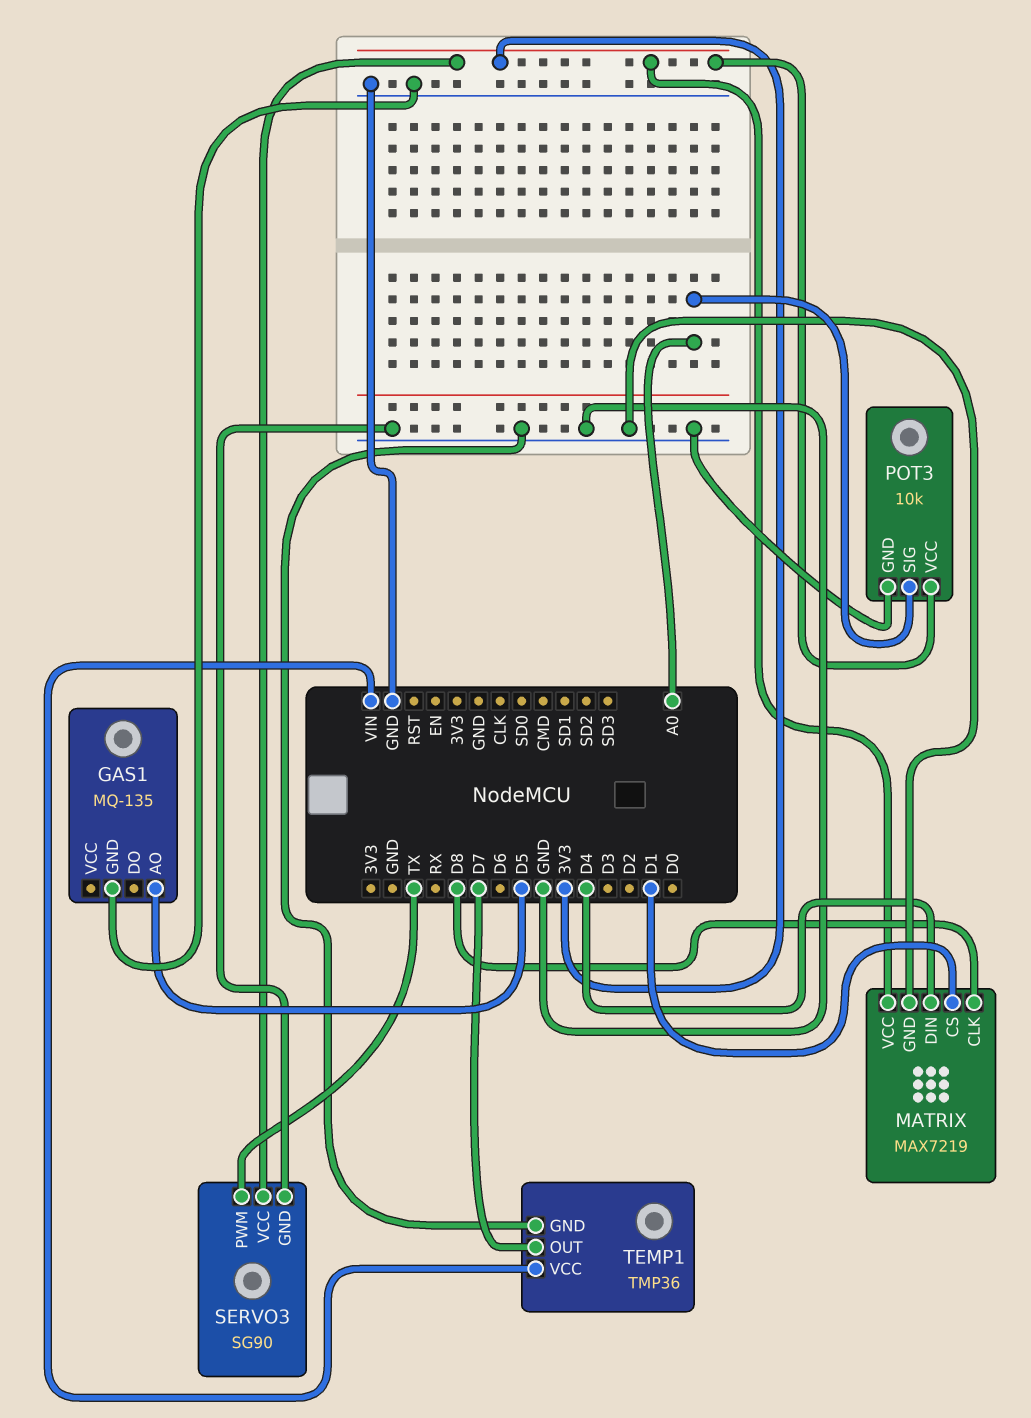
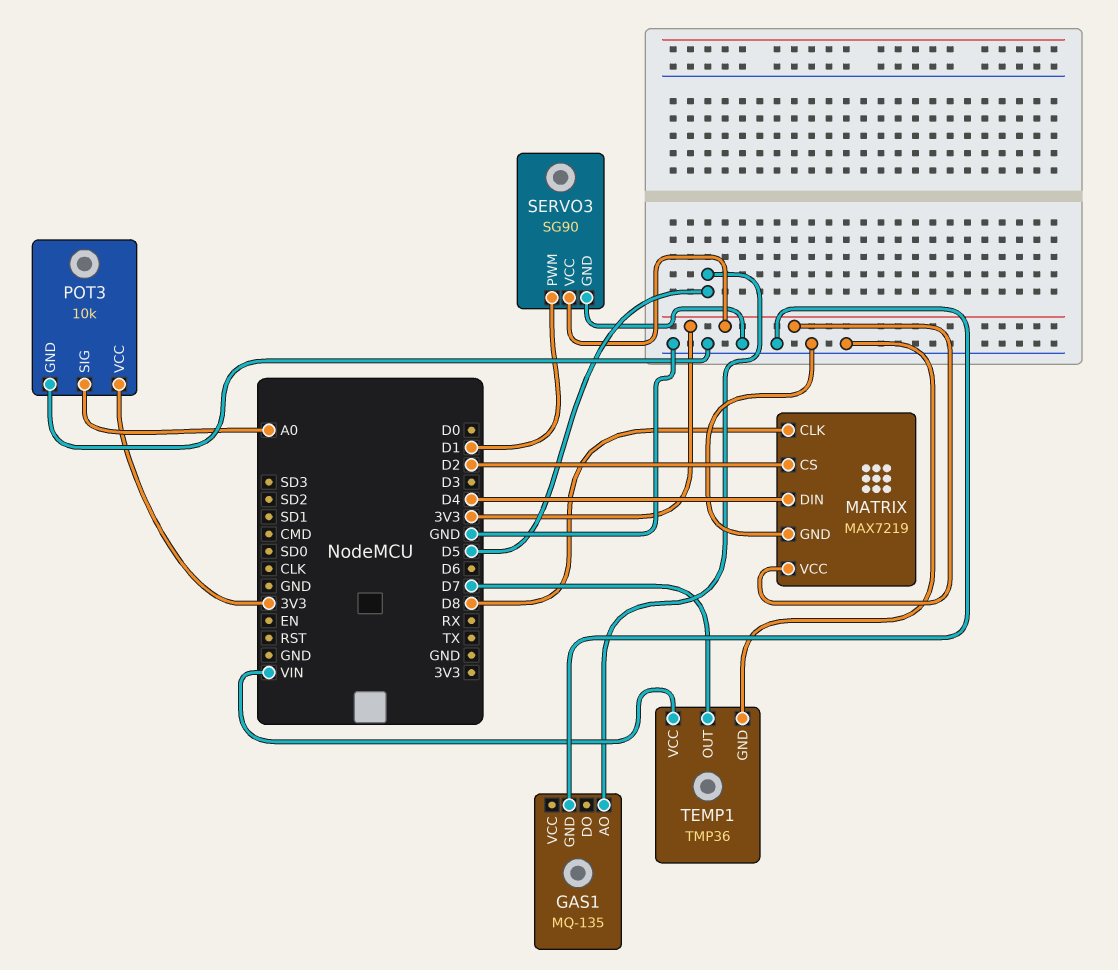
MATRIX pin CS: D1 -> D2
SERVO3 pin PWM: TX -> D1

